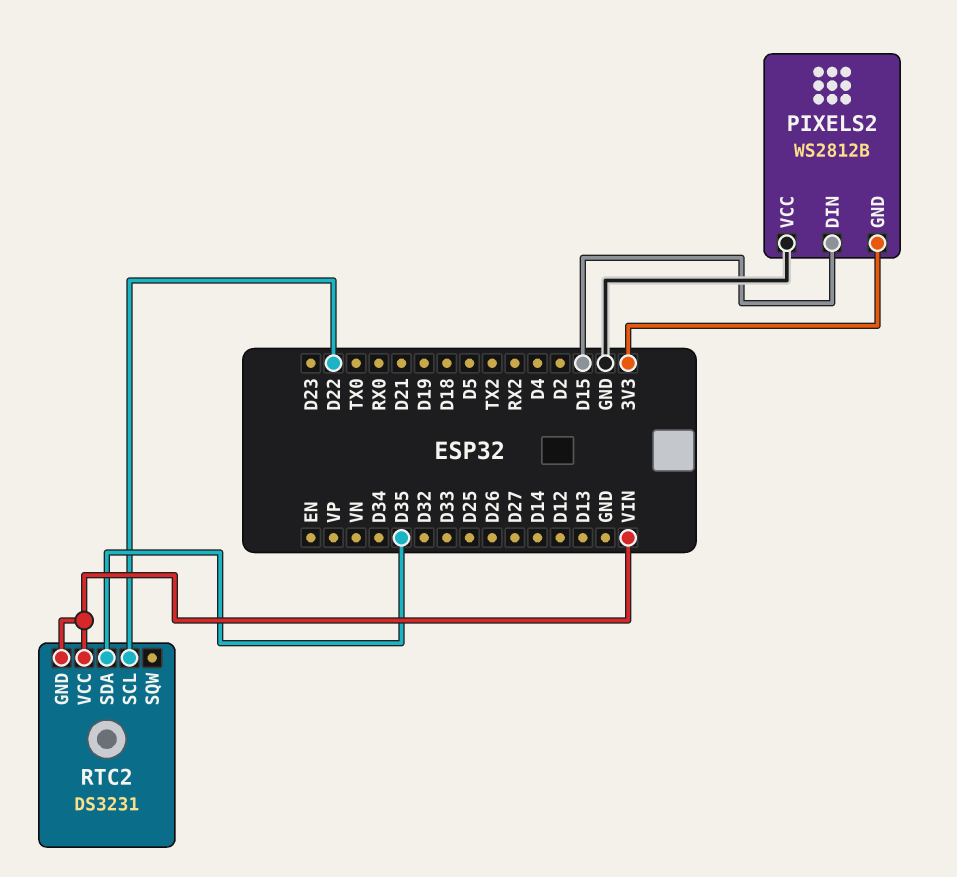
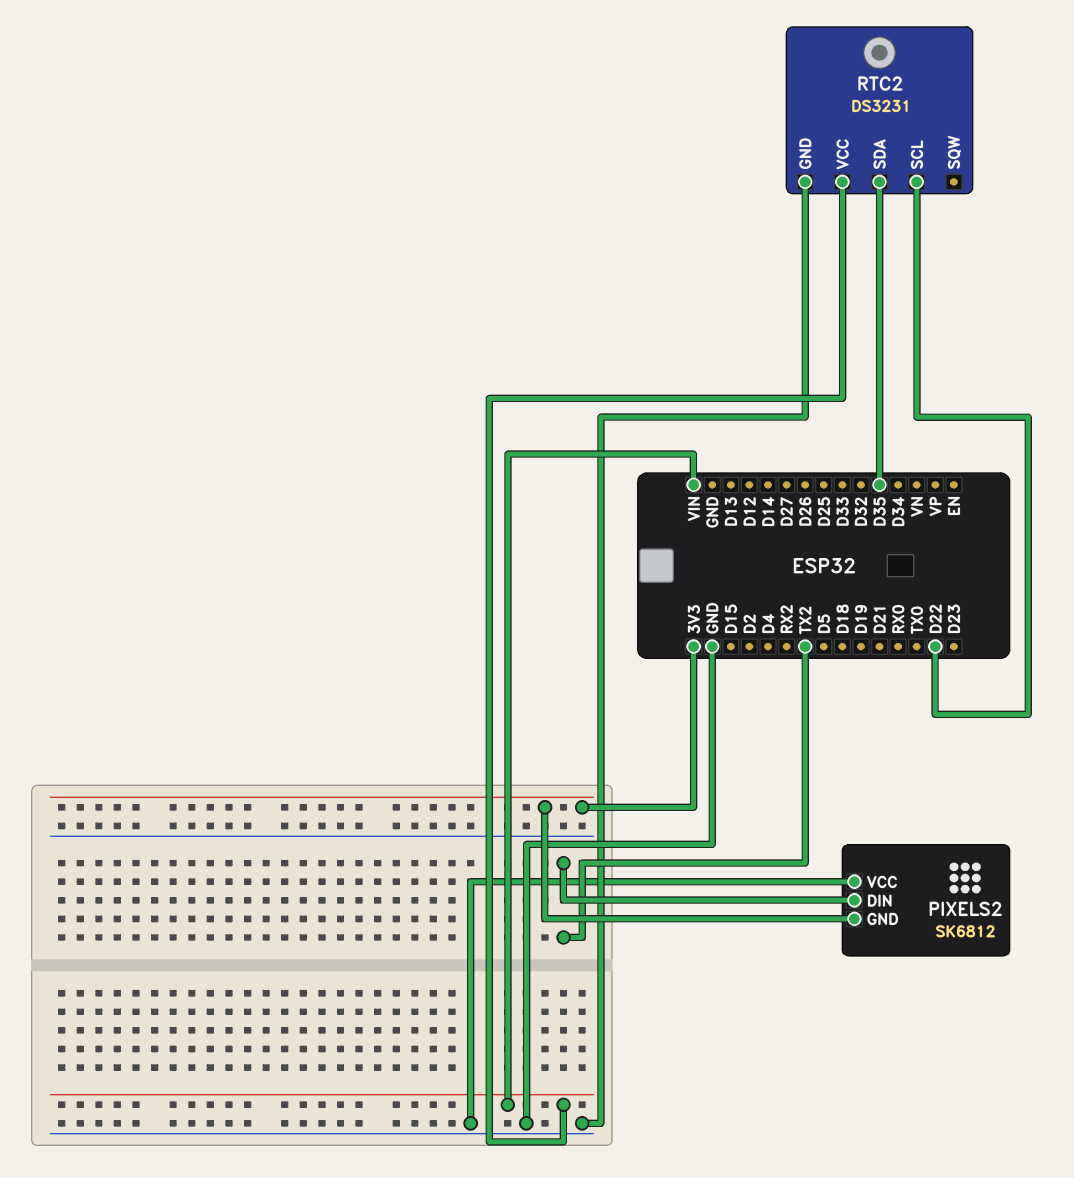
PIXELS2: WS2812B -> SK6812
PIXELS2 pin DIN: D15 -> TX2
RTC2 pin GND: VIN -> GND

